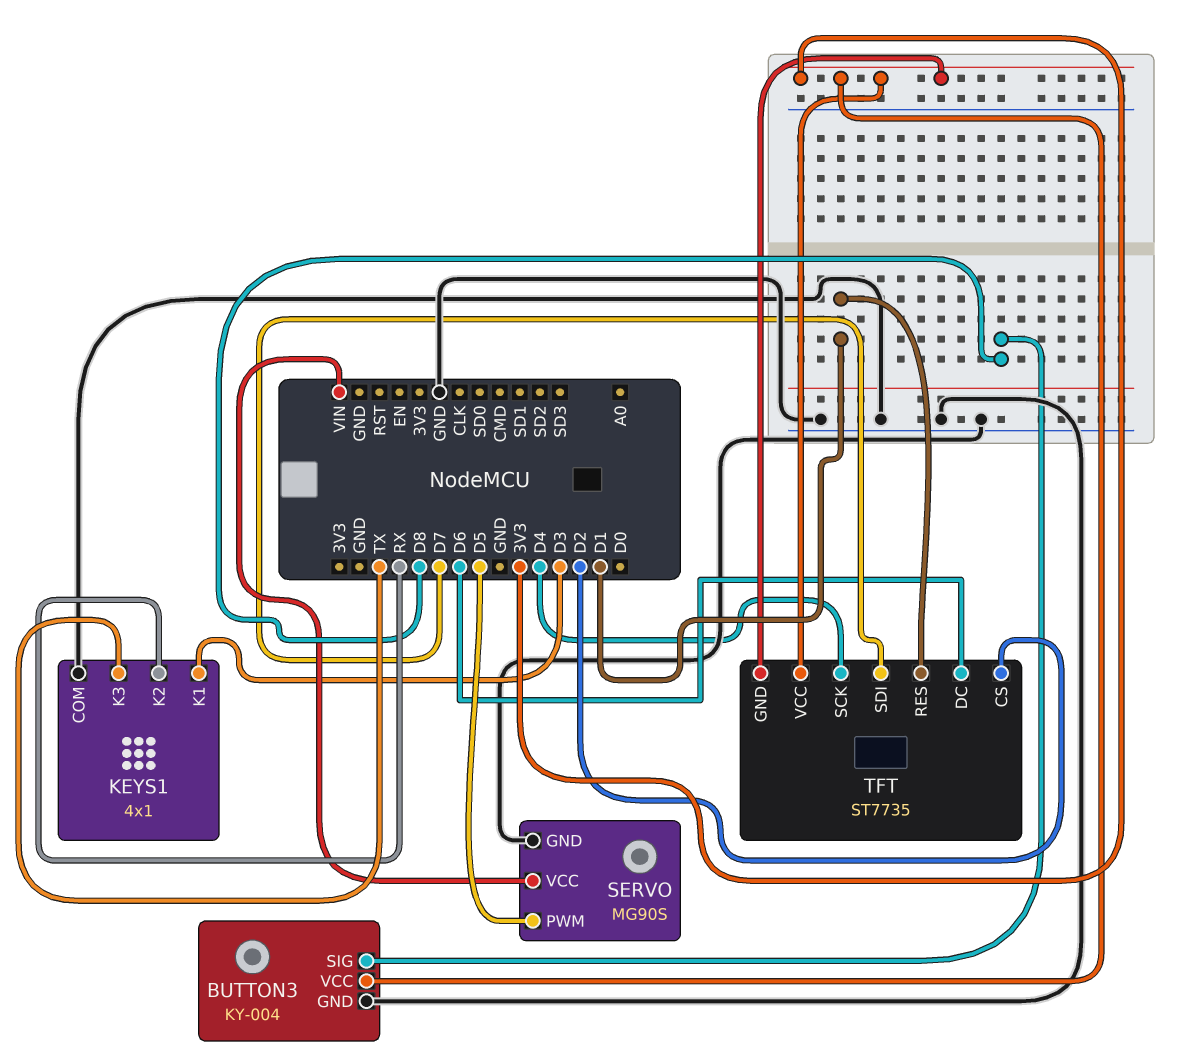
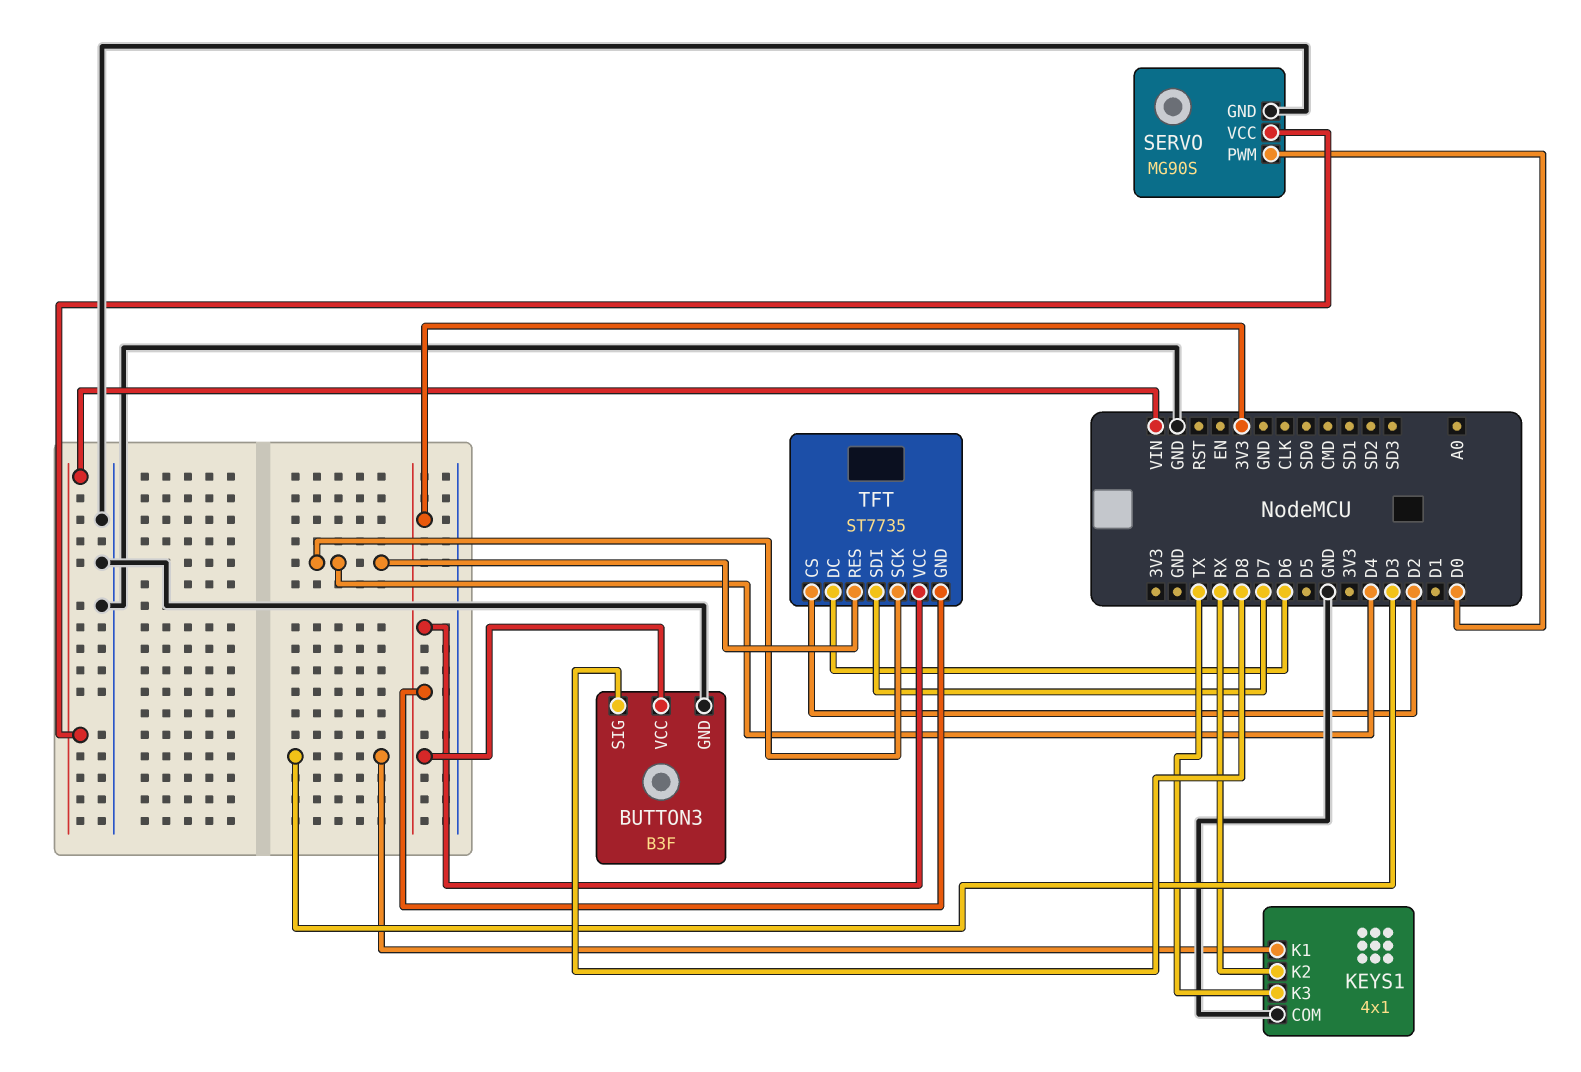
BUTTON3: KY-004 -> B3F
SERVO pin PWM: D5 -> D0
TFT pin RES: D1 -> D4

